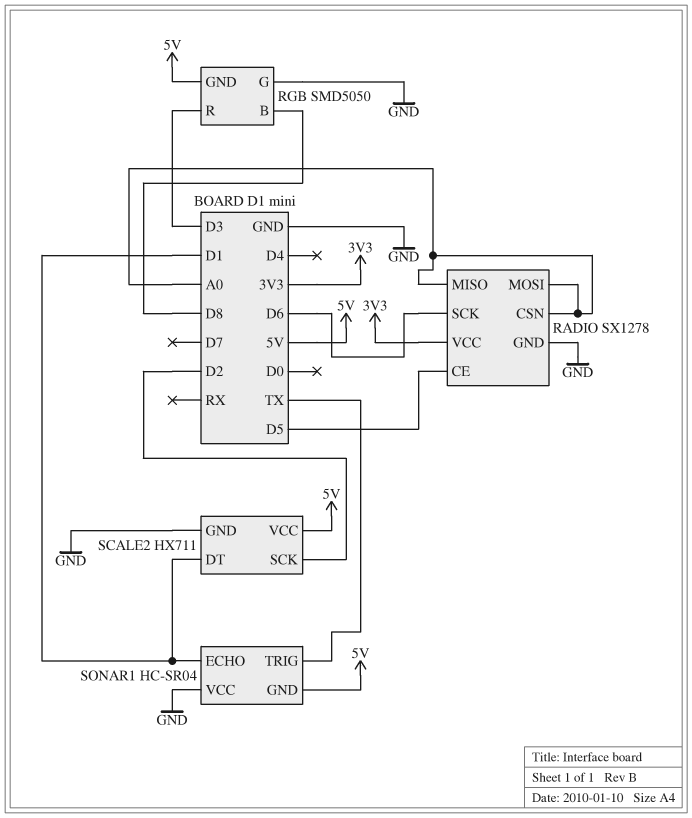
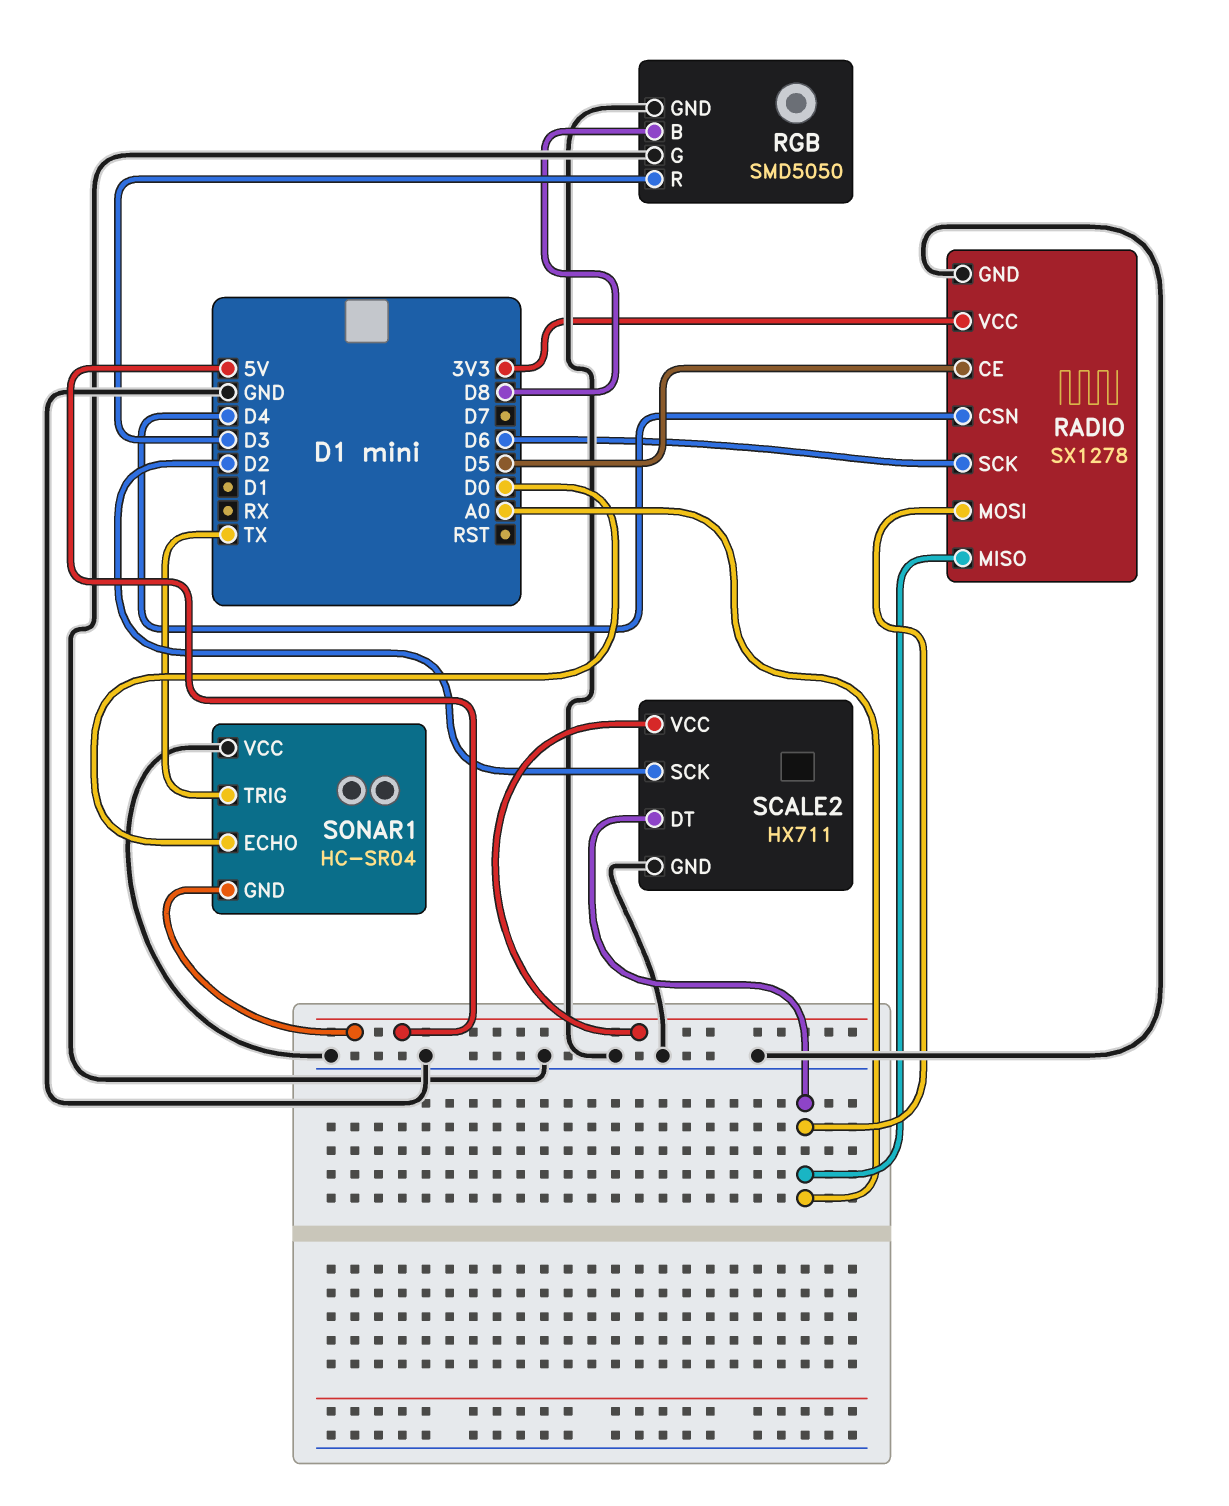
RADIO pin CSN: A0 -> D4
RGB pin GND: 5V -> GND
SCALE2 pin DT: D1 -> A0
SONAR1 pin ECHO: D1 -> D0

